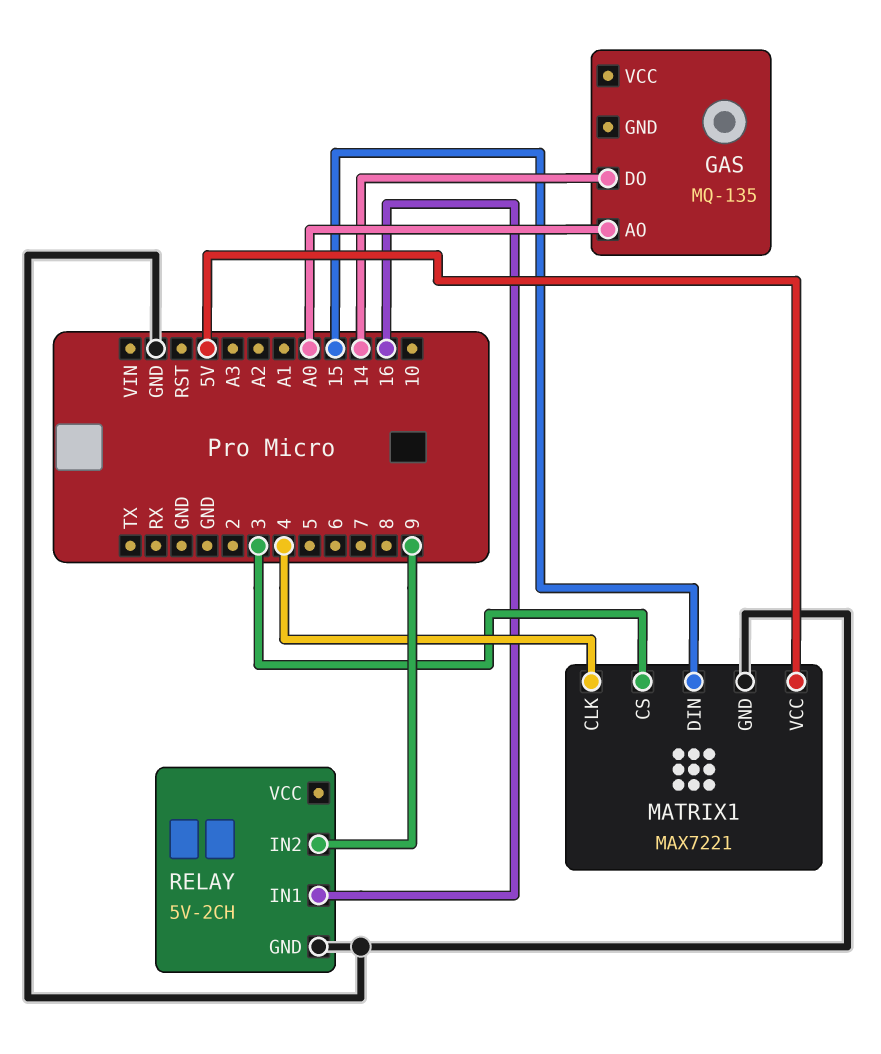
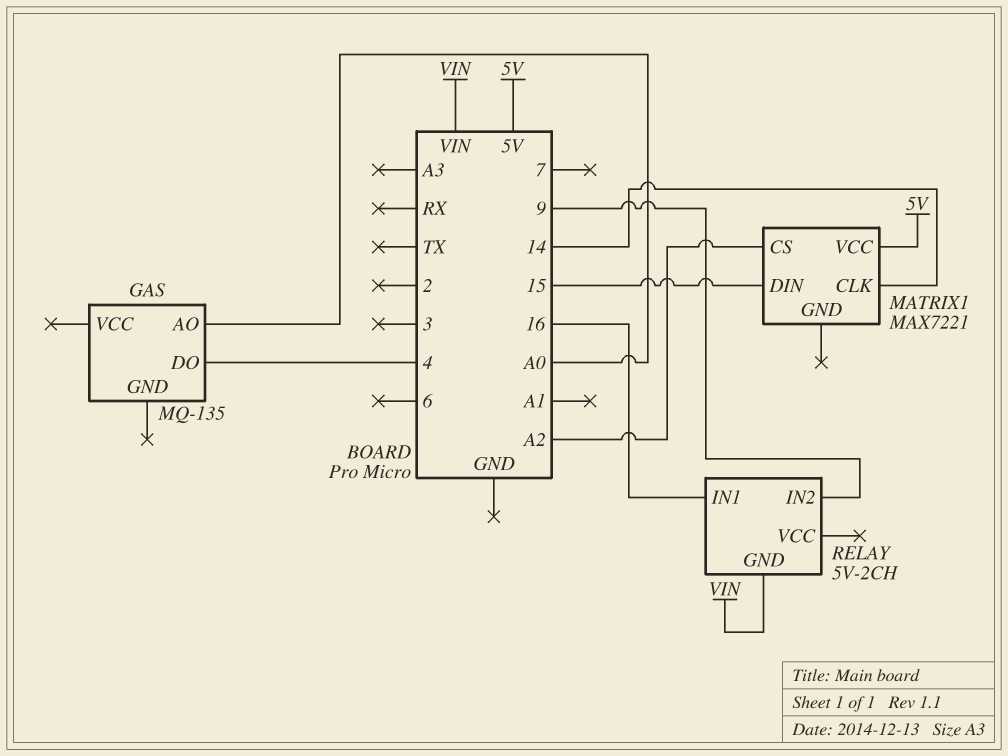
GAS pin DO: 14 -> 4
MATRIX1 pin CLK: 4 -> 14
MATRIX1 pin CS: 3 -> A2
MATRIX1 pin GND: GND -> none
RELAY pin GND: GND -> VIN

